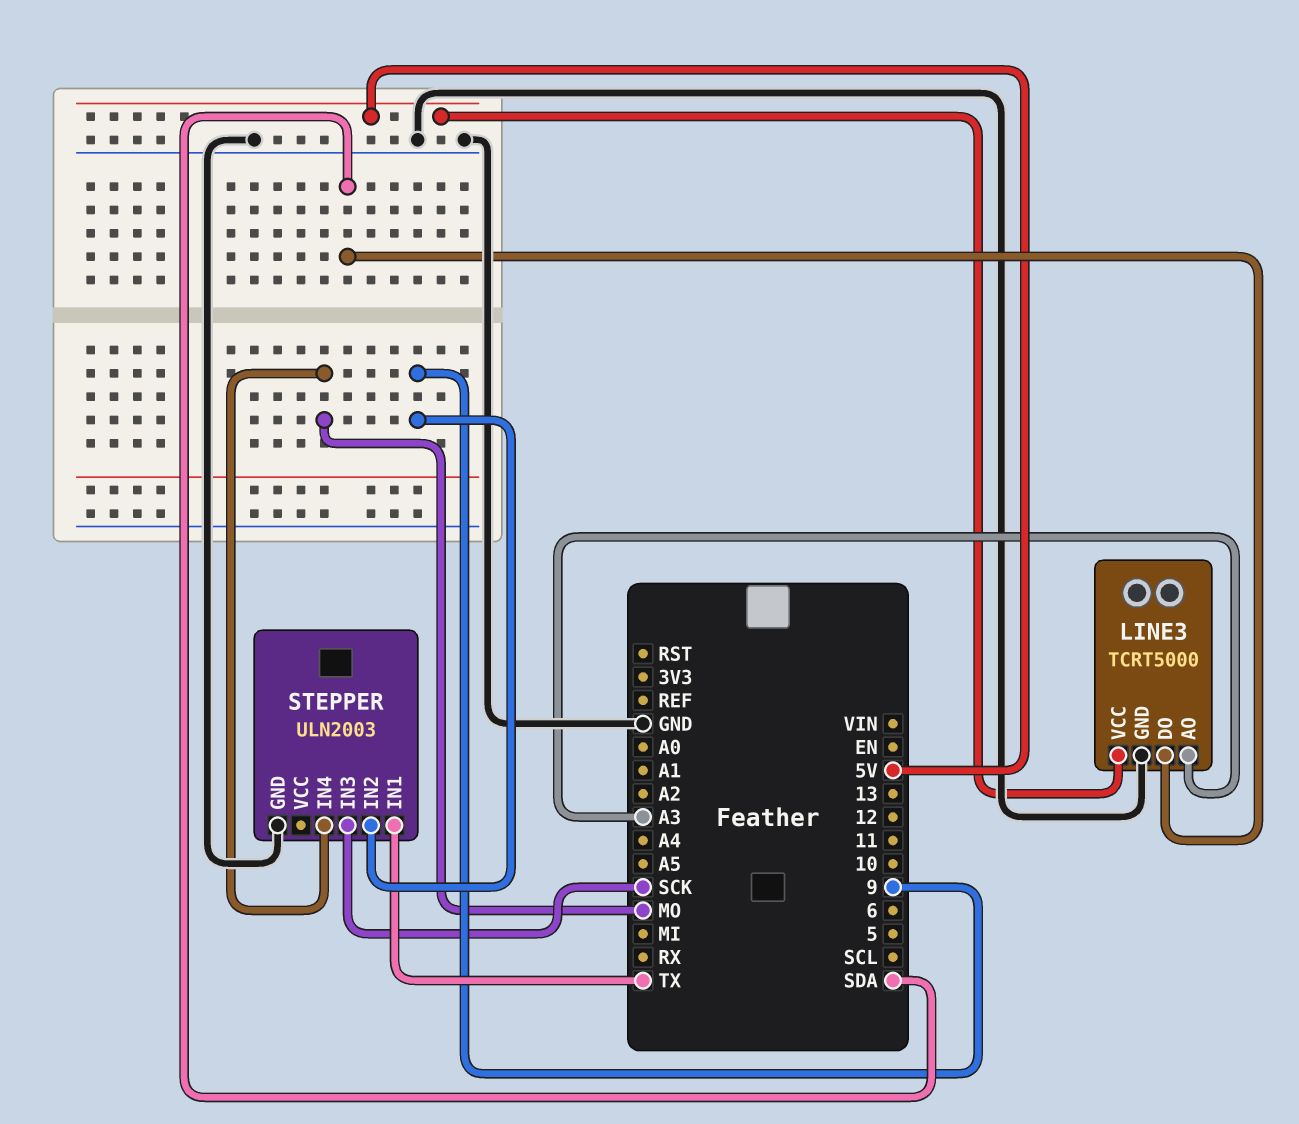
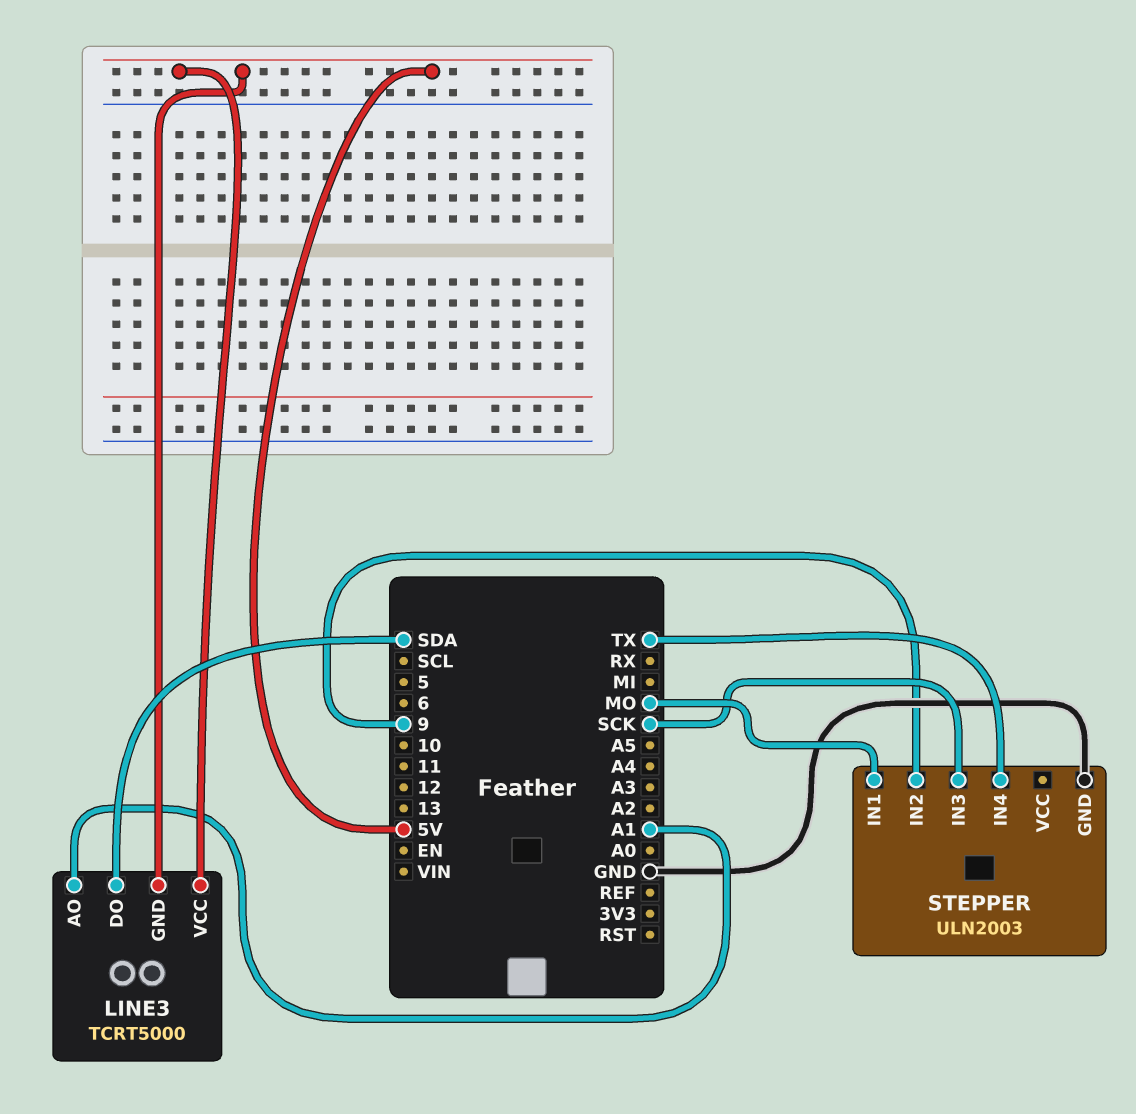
LINE3 pin AO: A3 -> A1
LINE3 pin GND: GND -> 5V
STEPPER pin IN1: TX -> MO
STEPPER pin IN4: MO -> TX

